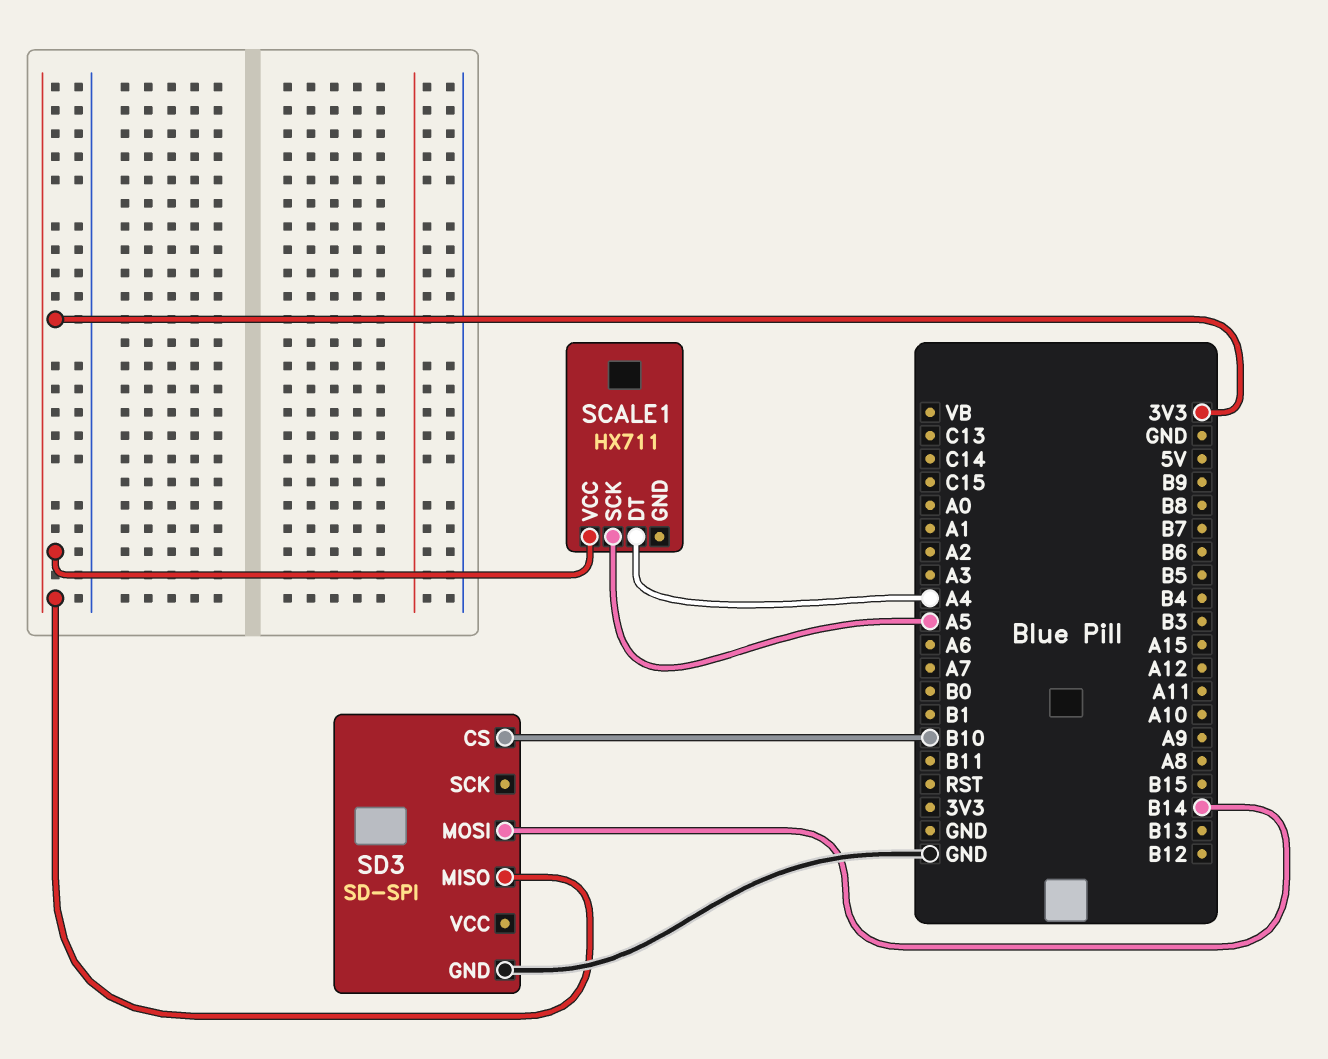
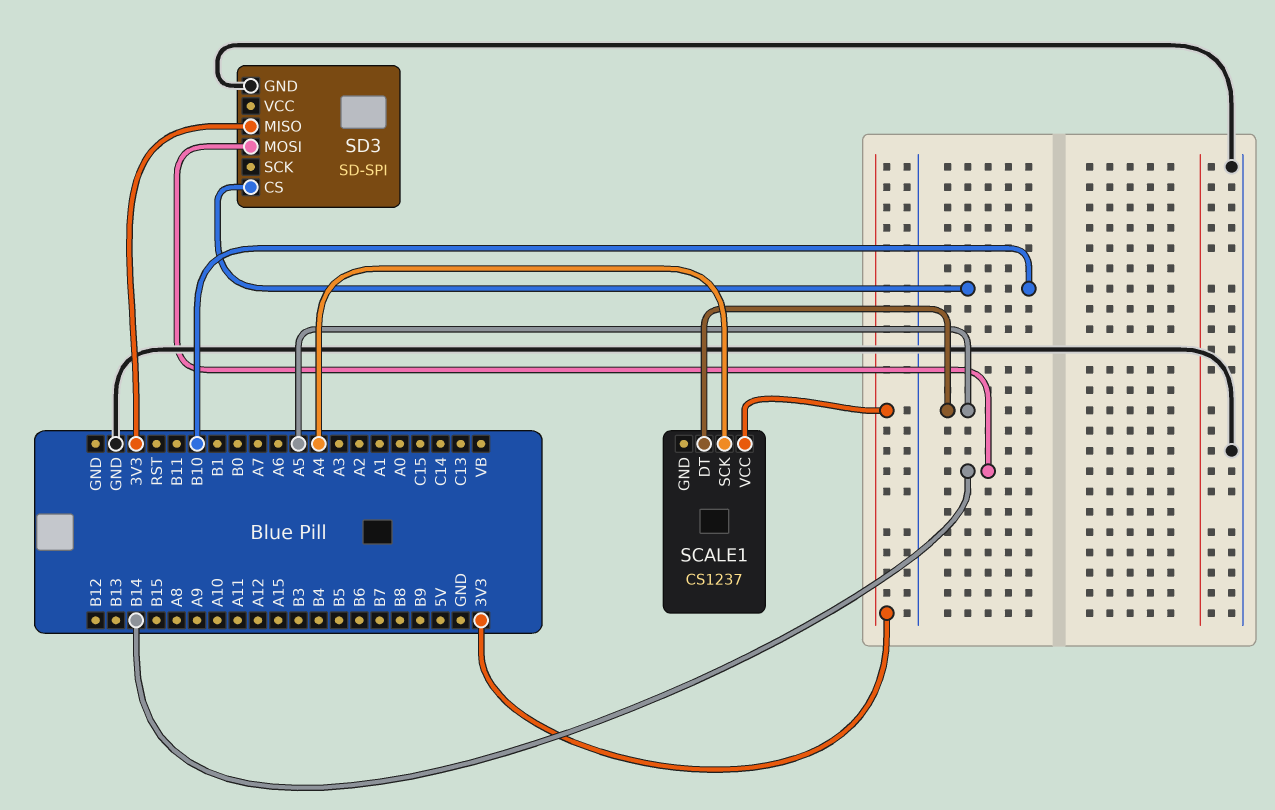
SCALE1: HX711 -> CS1237
SCALE1 pin DT: A4 -> A5
SCALE1 pin SCK: A5 -> A4

